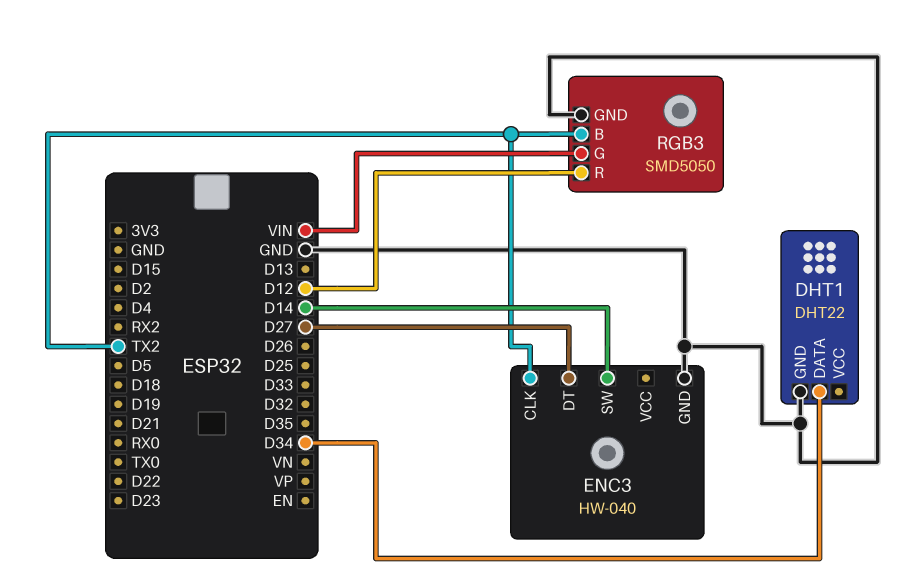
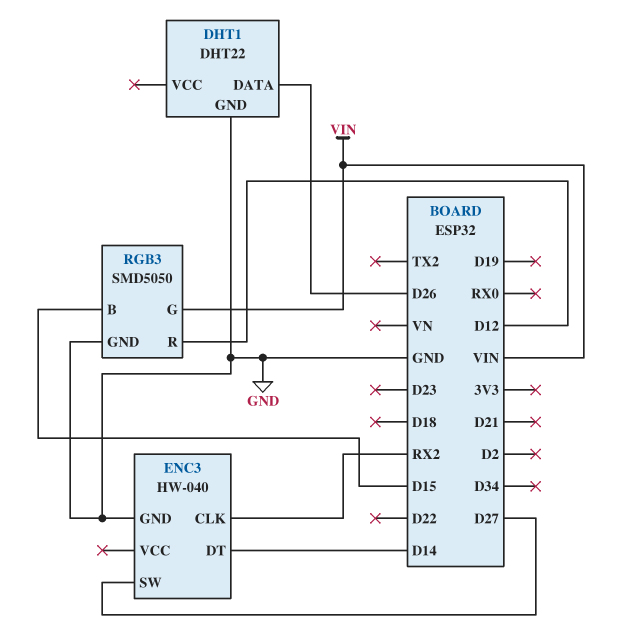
DHT1 pin DATA: D34 -> D26
ENC3 pin CLK: TX2 -> RX2
ENC3 pin DT: D27 -> D14
ENC3 pin SW: D14 -> D27
RGB3 pin B: TX2 -> D15

